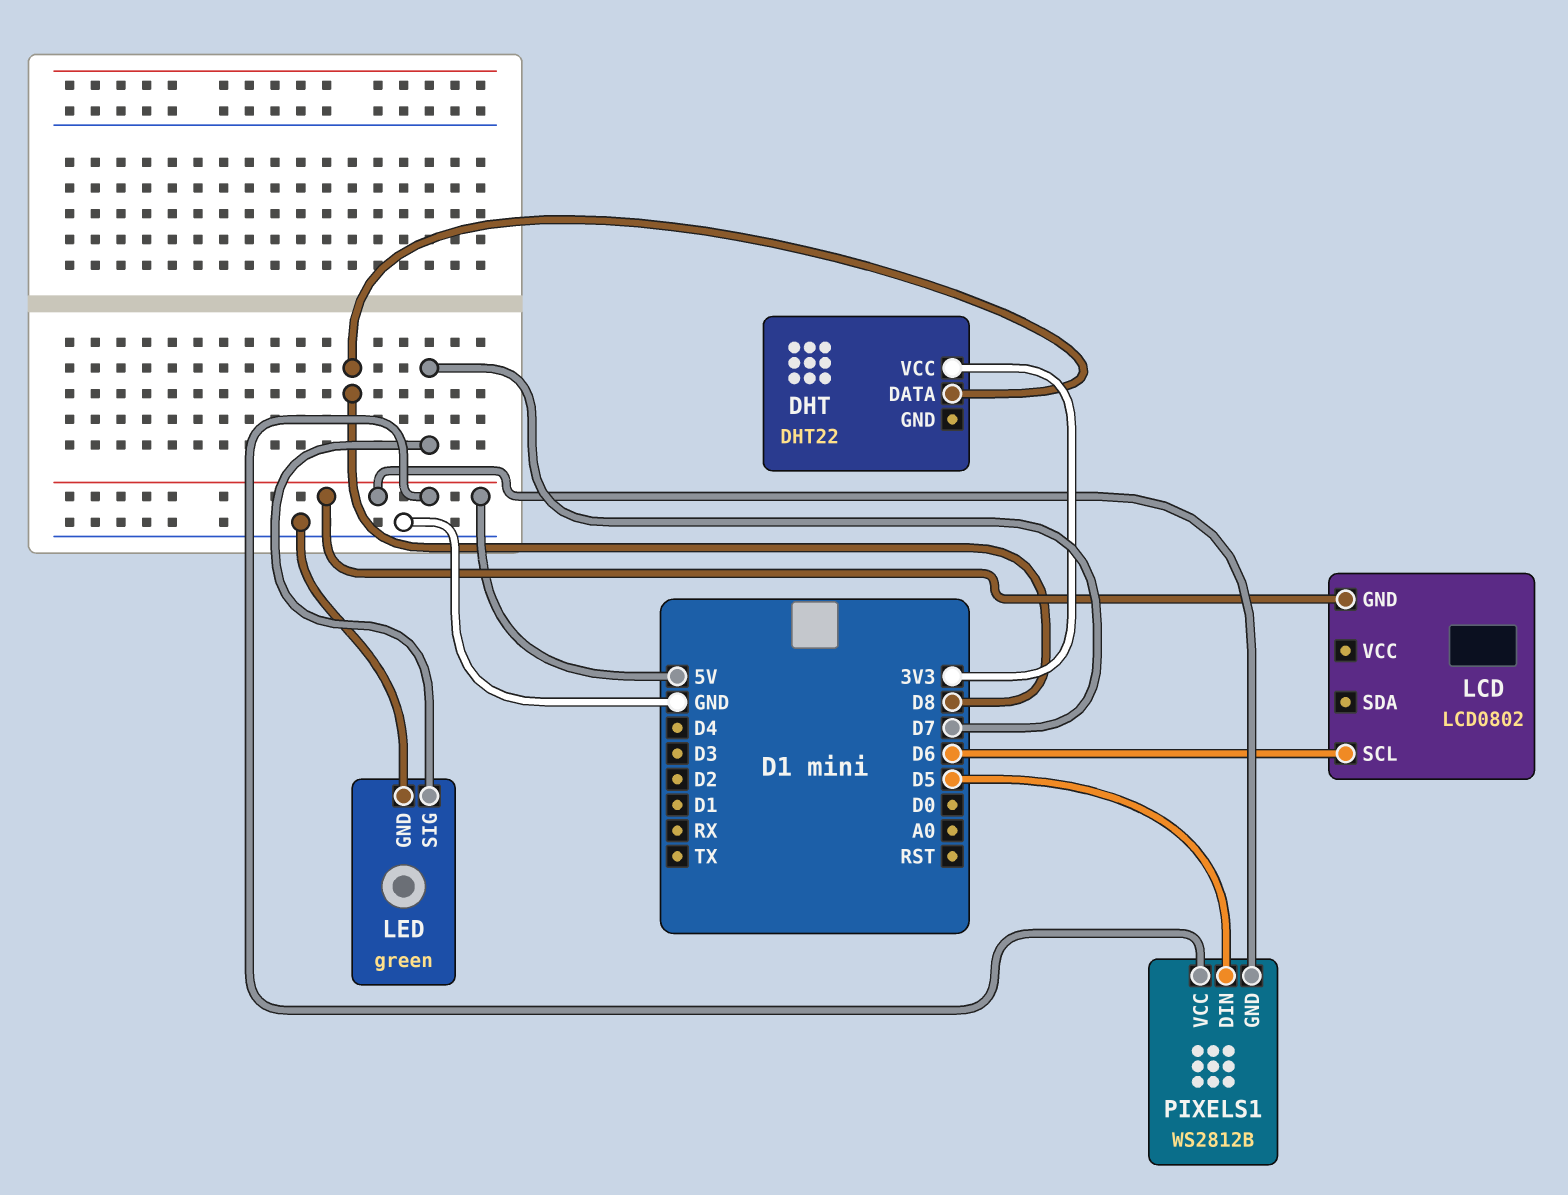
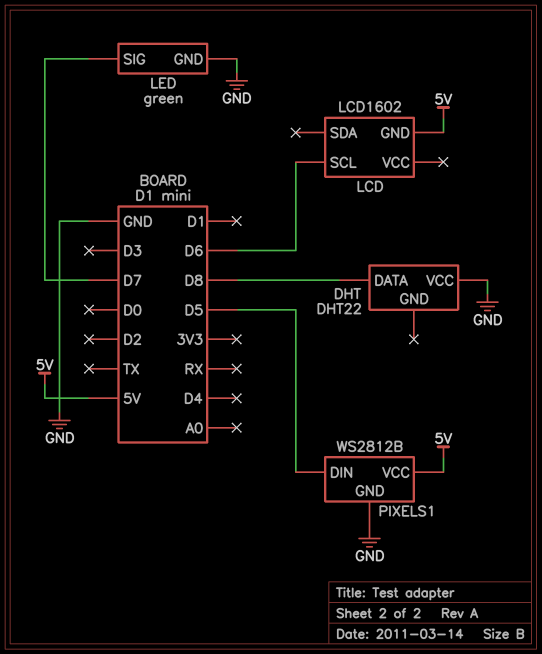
DHT pin VCC: 3V3 -> GND
LCD: LCD0802 -> LCD1602
PIXELS1 pin GND: 5V -> GND

